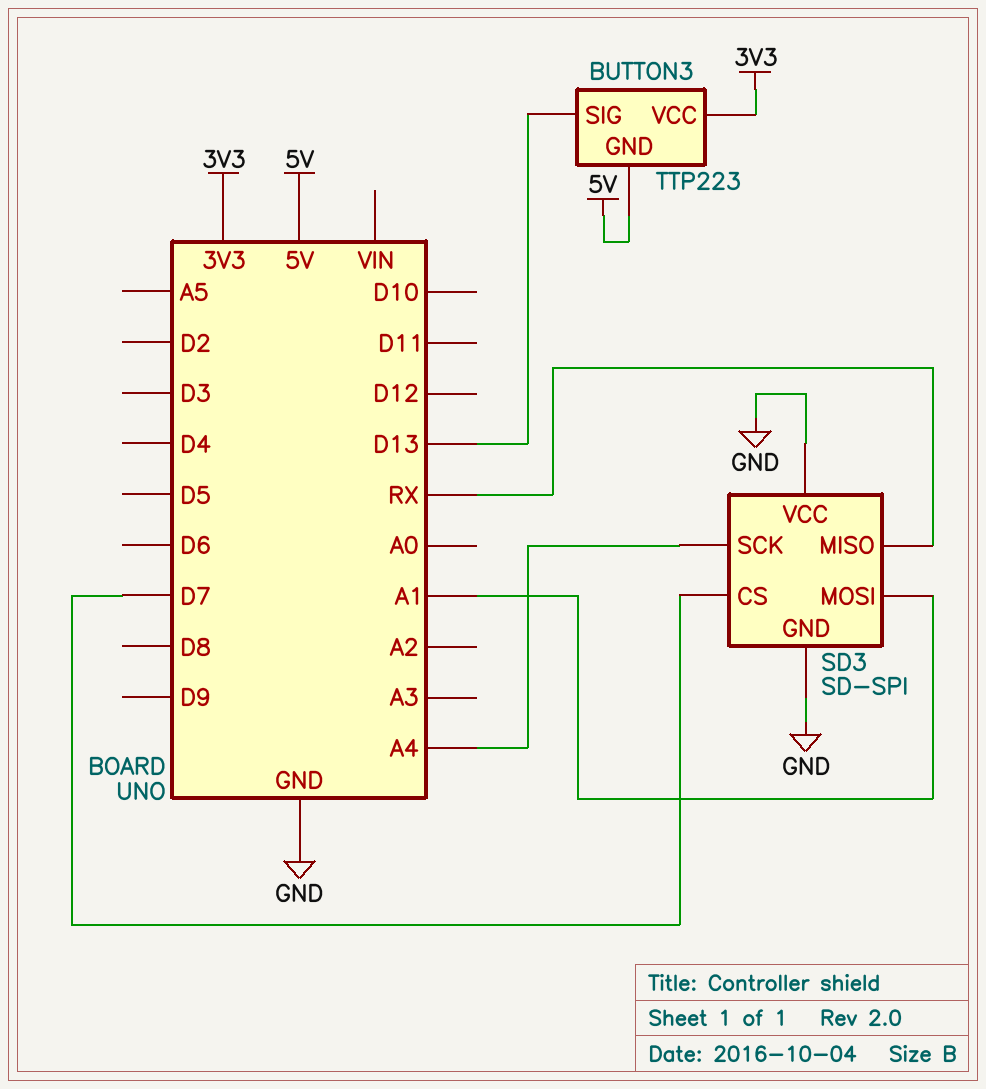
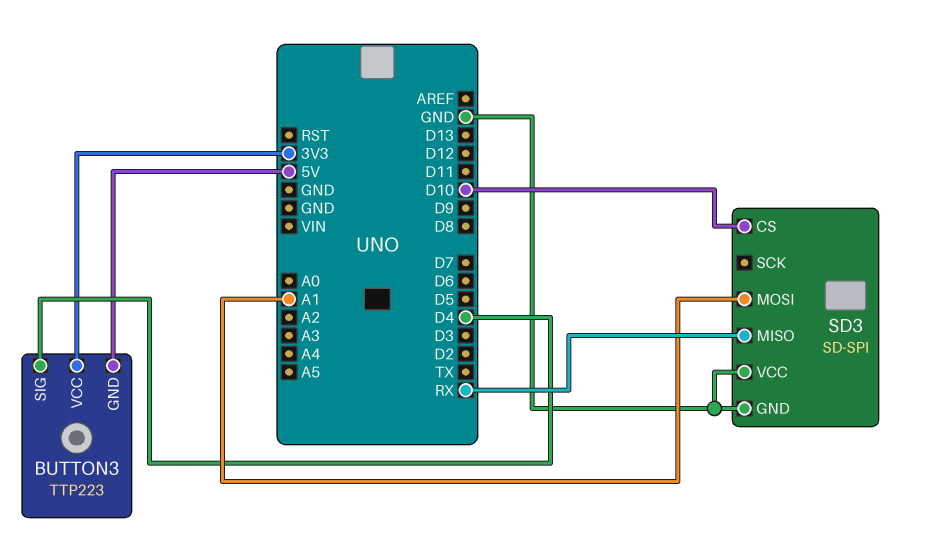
BUTTON3 pin SIG: D13 -> D4
SD3 pin CS: D7 -> D10
SD3 pin SCK: A4 -> none

